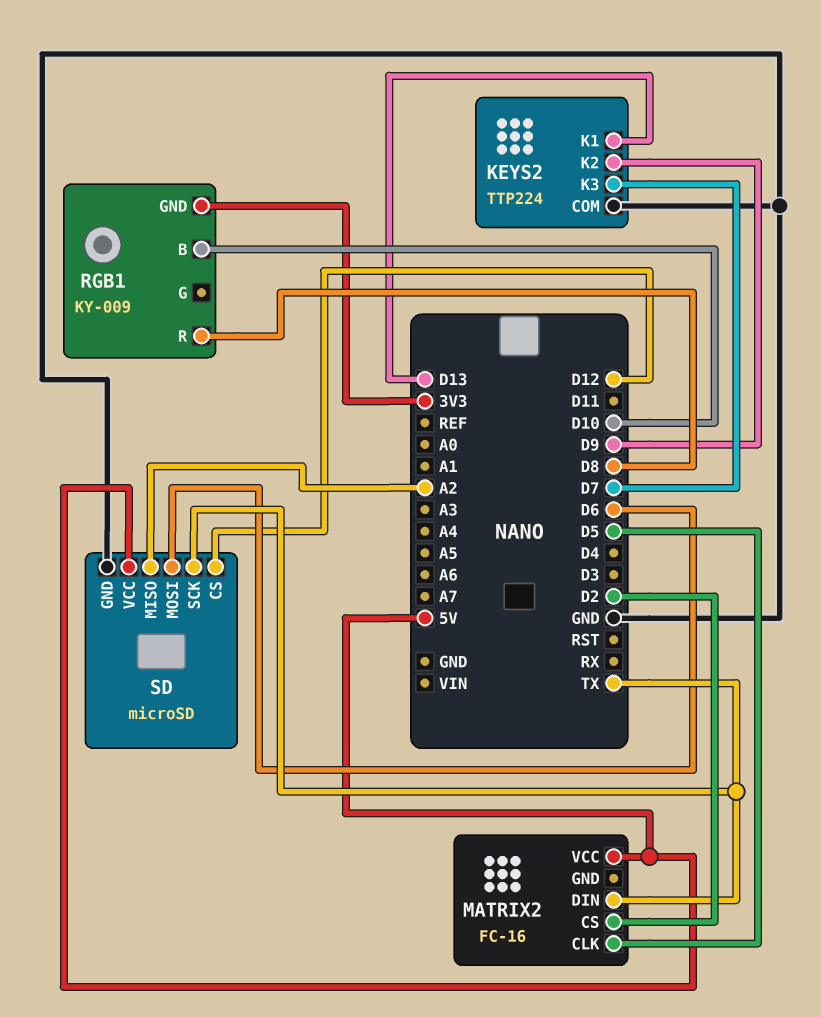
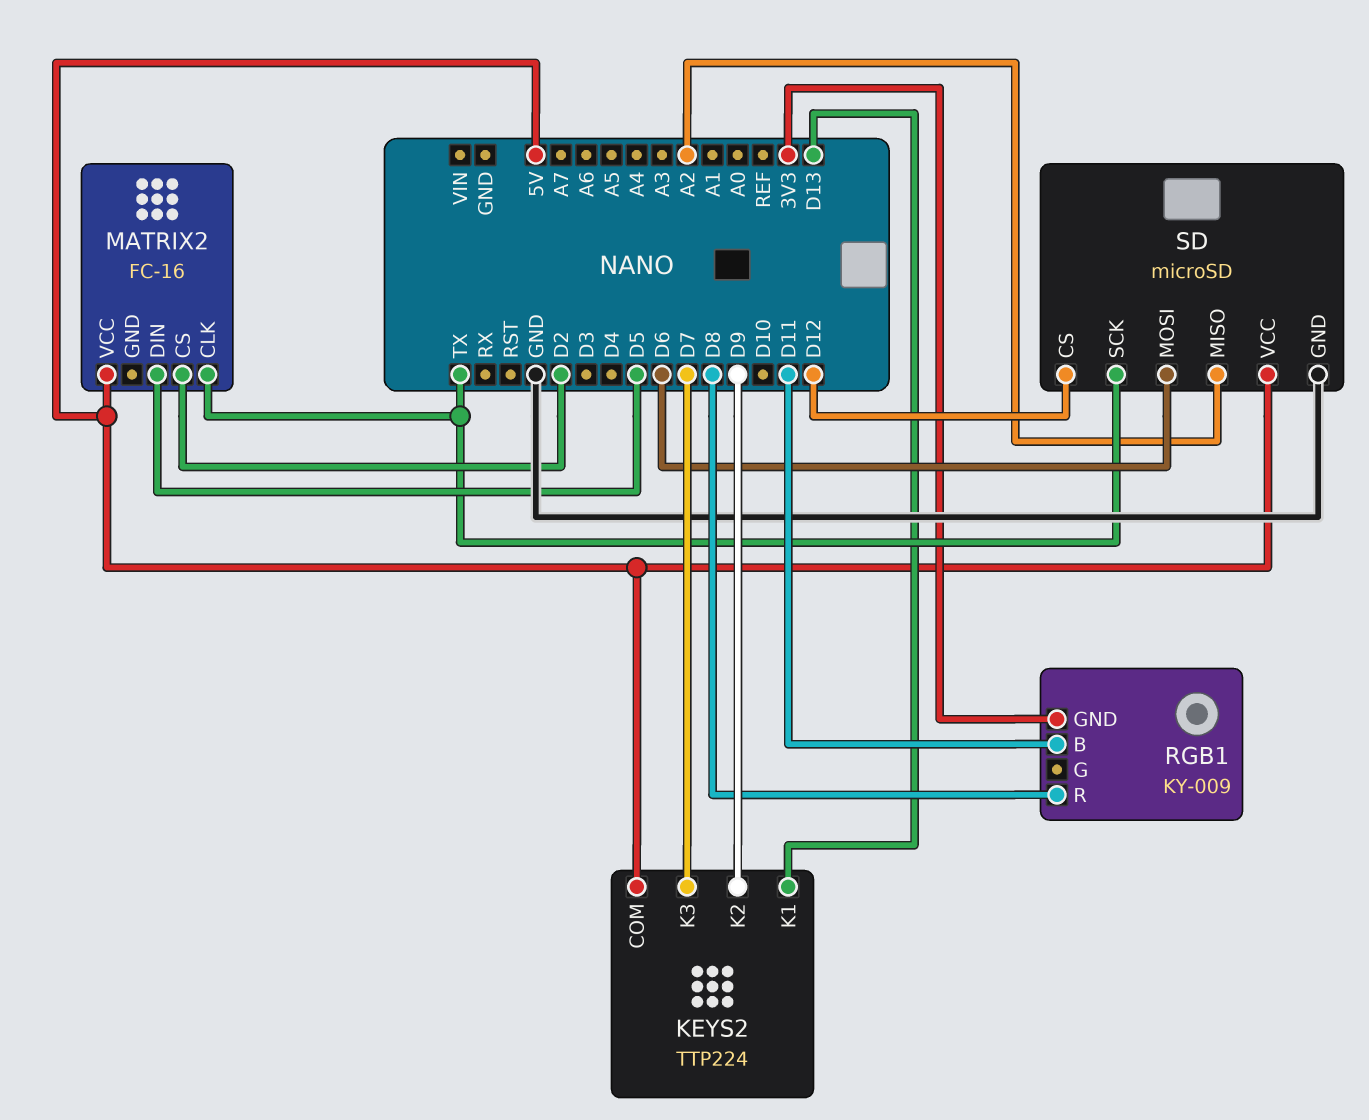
KEYS2 pin COM: GND -> 5V
MATRIX2 pin CLK: D5 -> TX
MATRIX2 pin DIN: TX -> D5
RGB1 pin B: D10 -> D11

